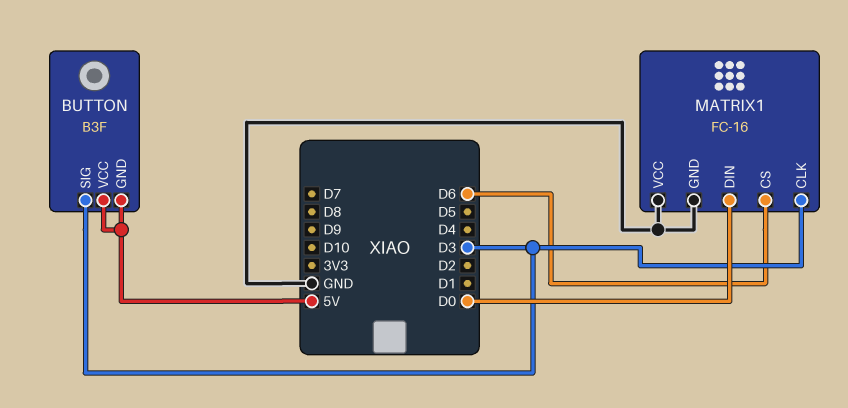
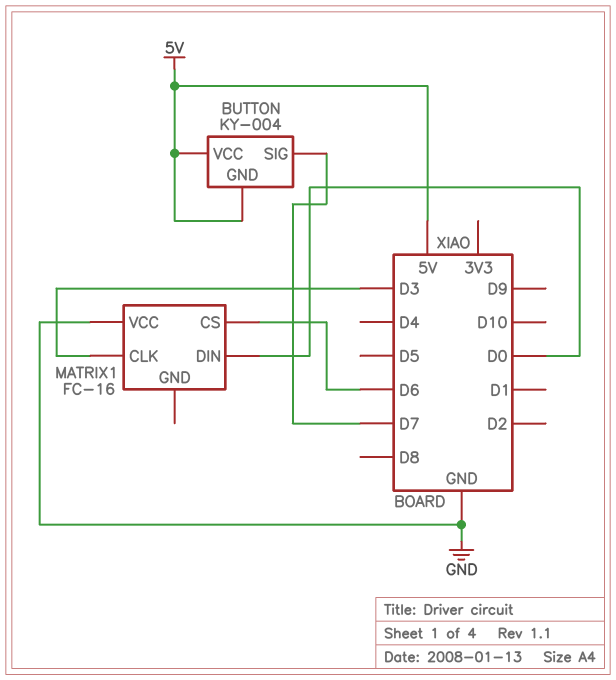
BUTTON: B3F -> KY-004
BUTTON pin SIG: D3 -> D7
MATRIX1 pin GND: GND -> none

